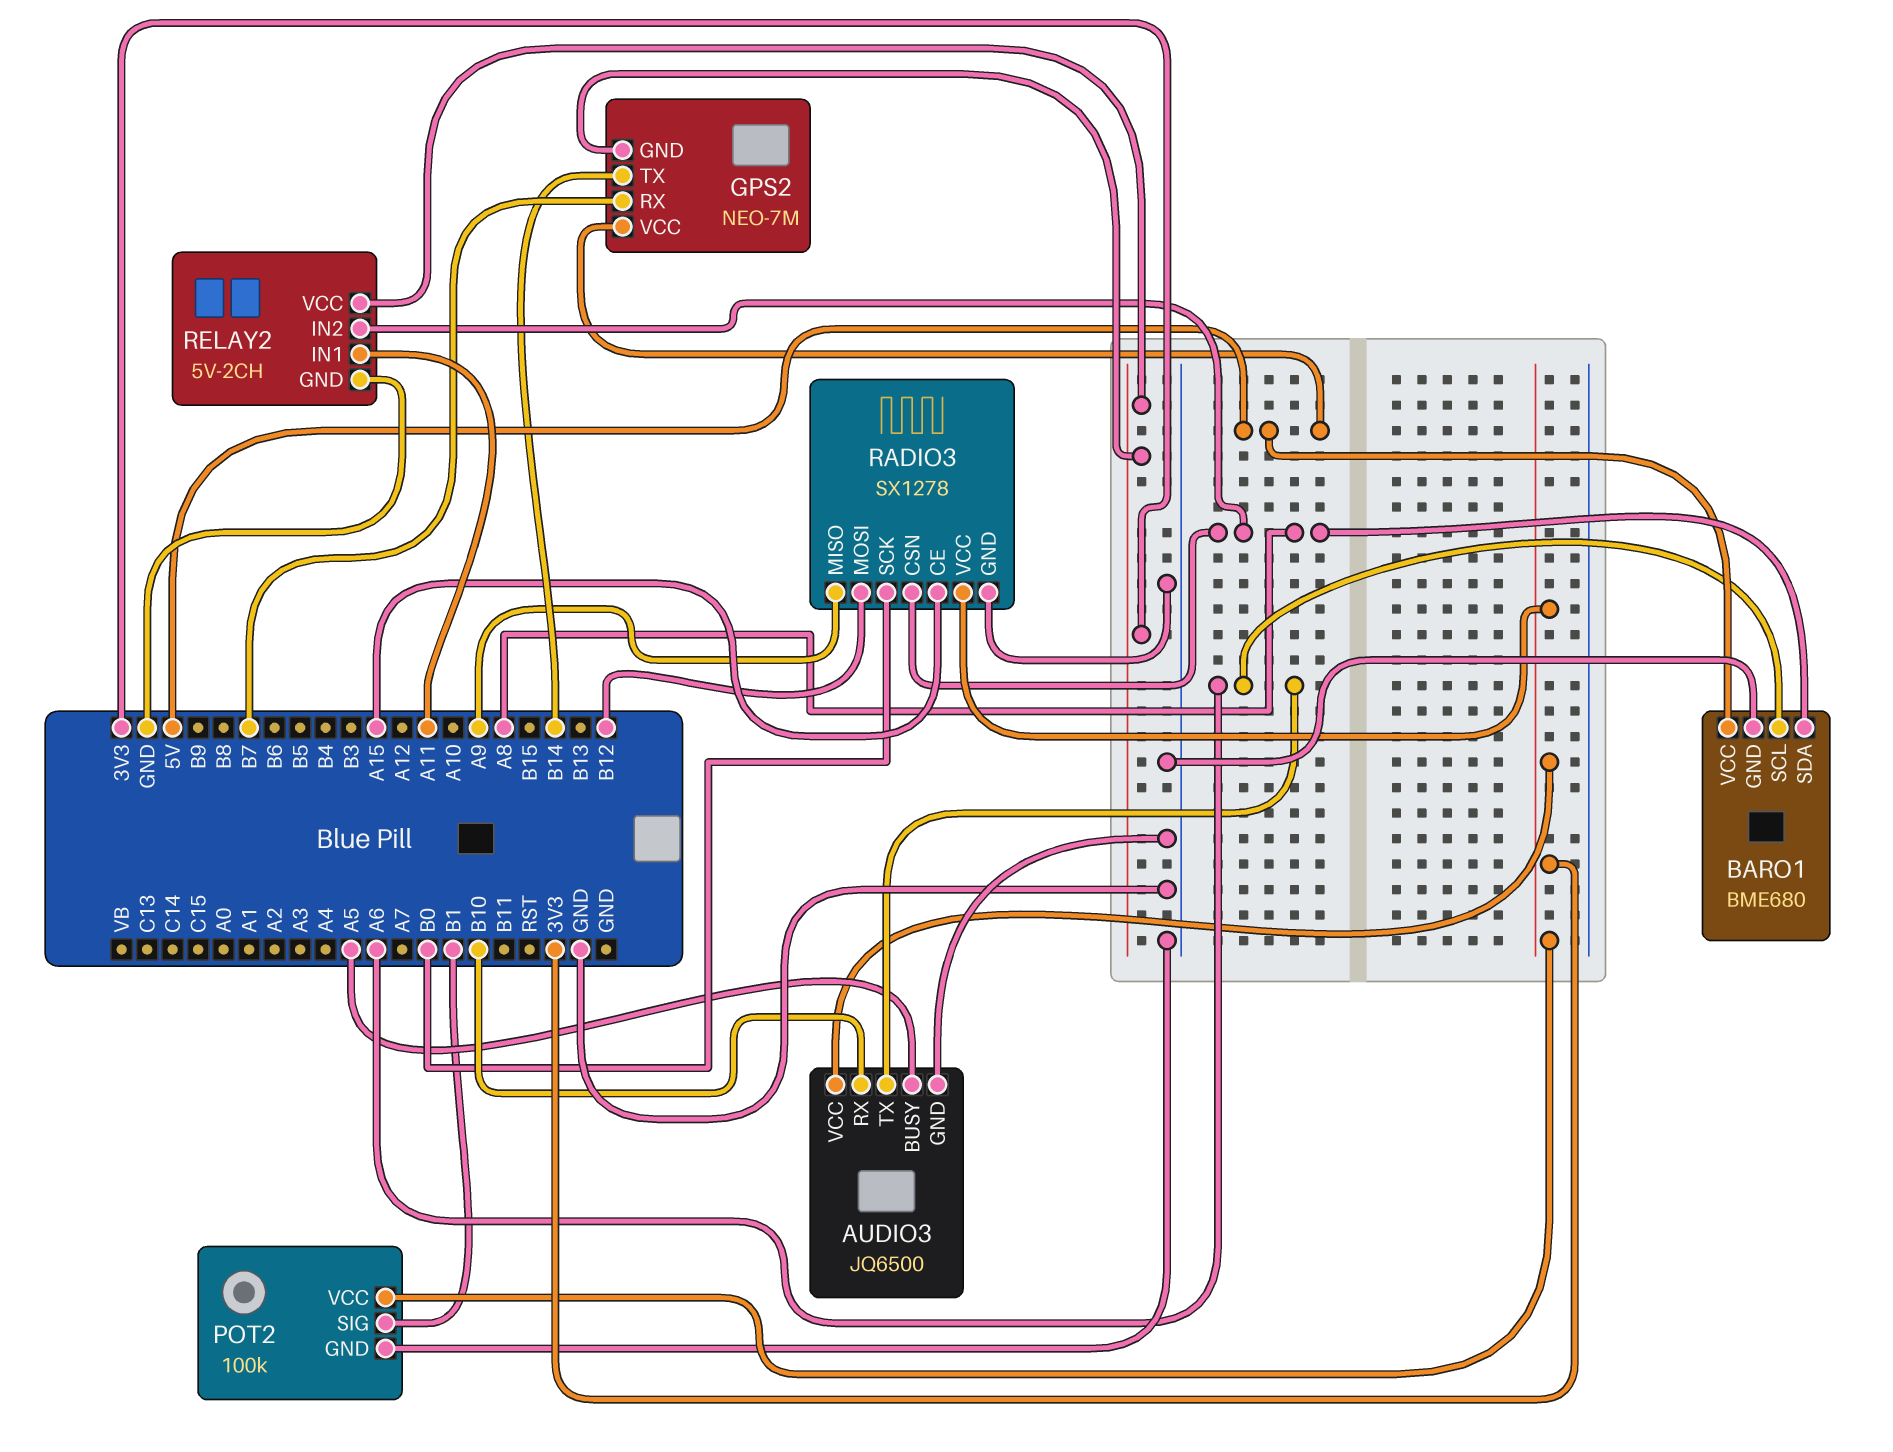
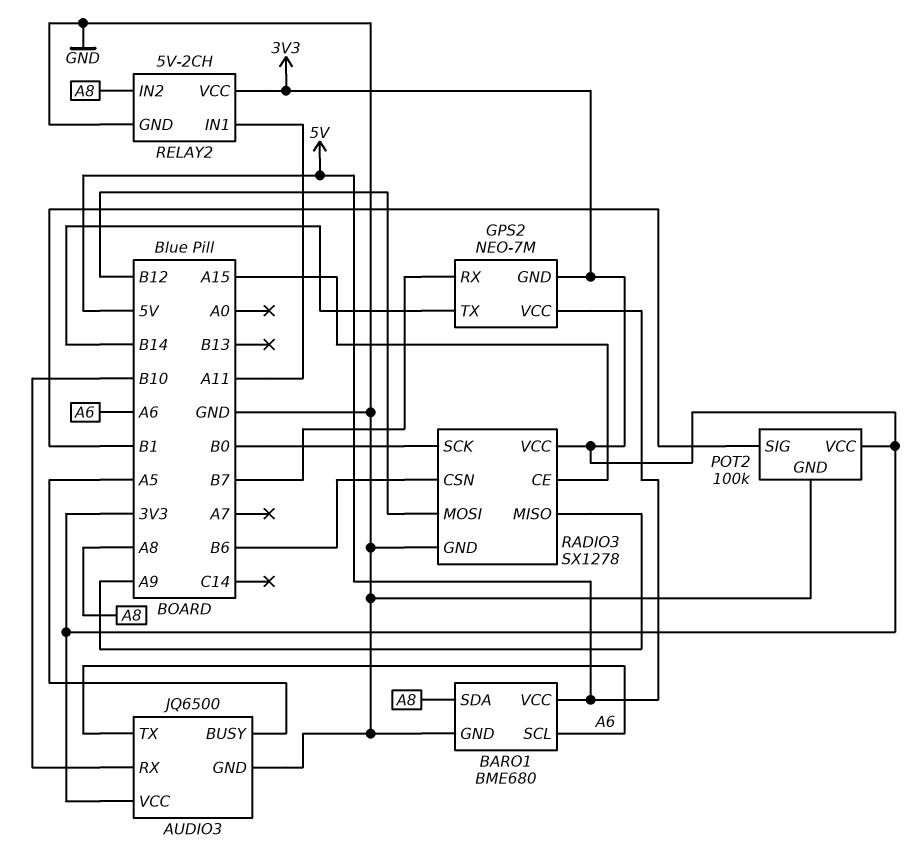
RADIO3 pin CSN: A8 -> B6

